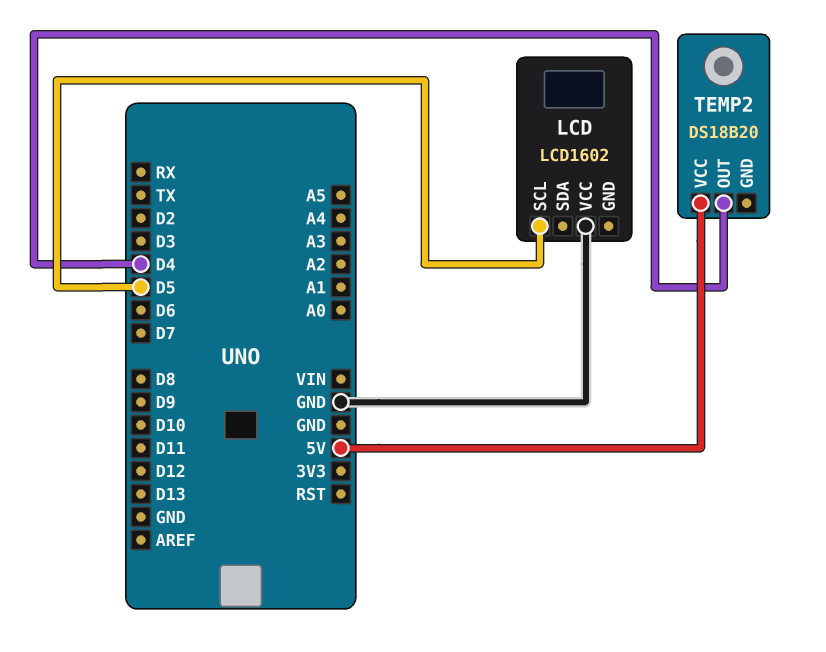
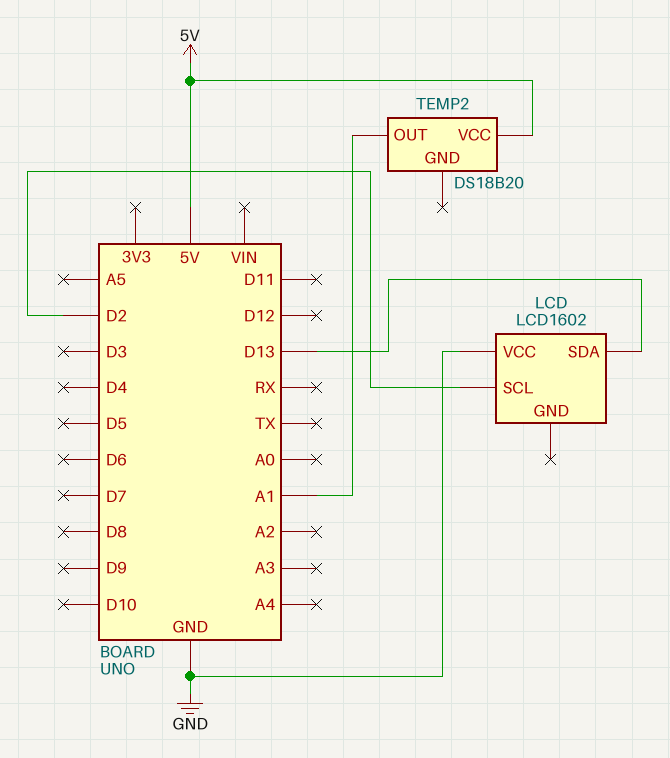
LCD pin SCL: D5 -> D2
LCD pin SDA: none -> D13
TEMP2 pin OUT: D4 -> A1

